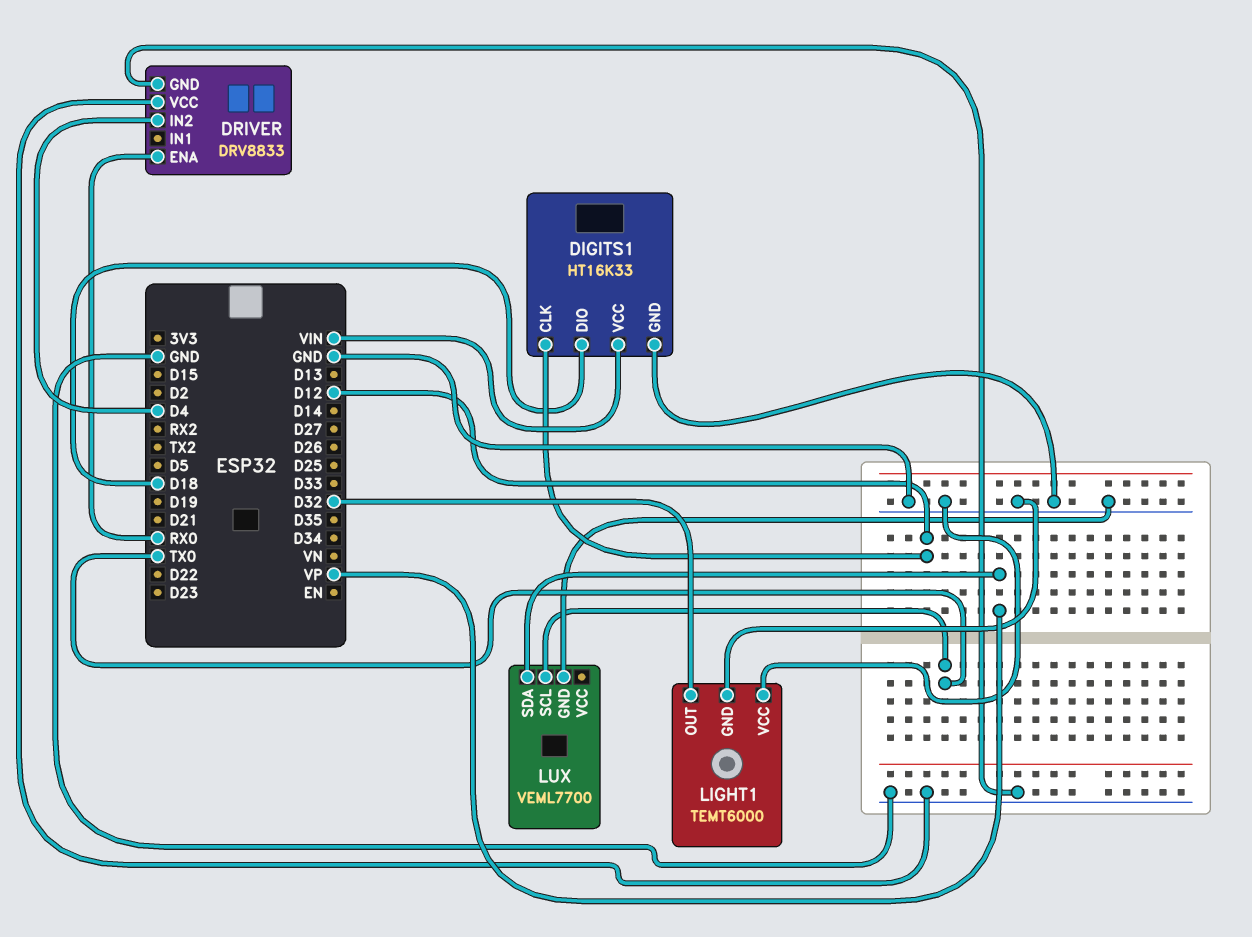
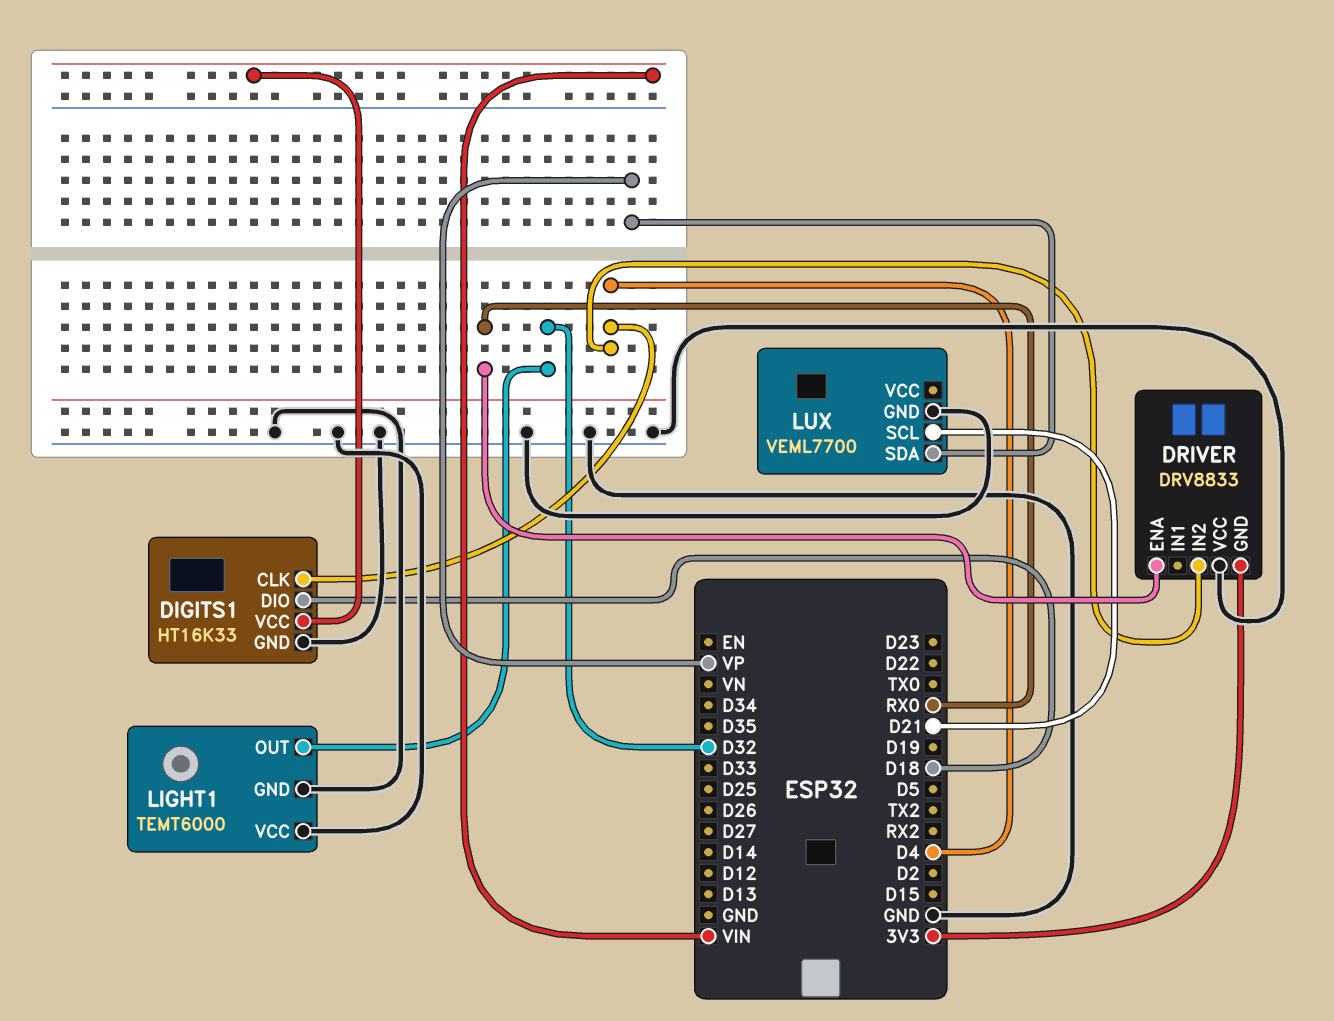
DIGITS1 pin CLK: D12 -> D4
DRIVER pin GND: GND -> 3V3
LUX pin SCL: TX0 -> D21

